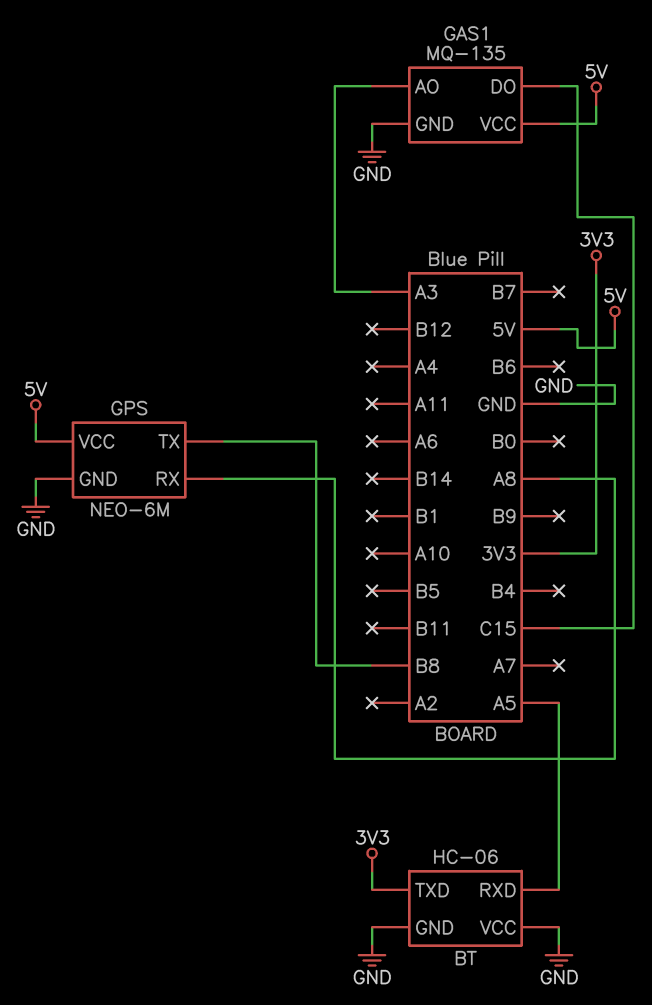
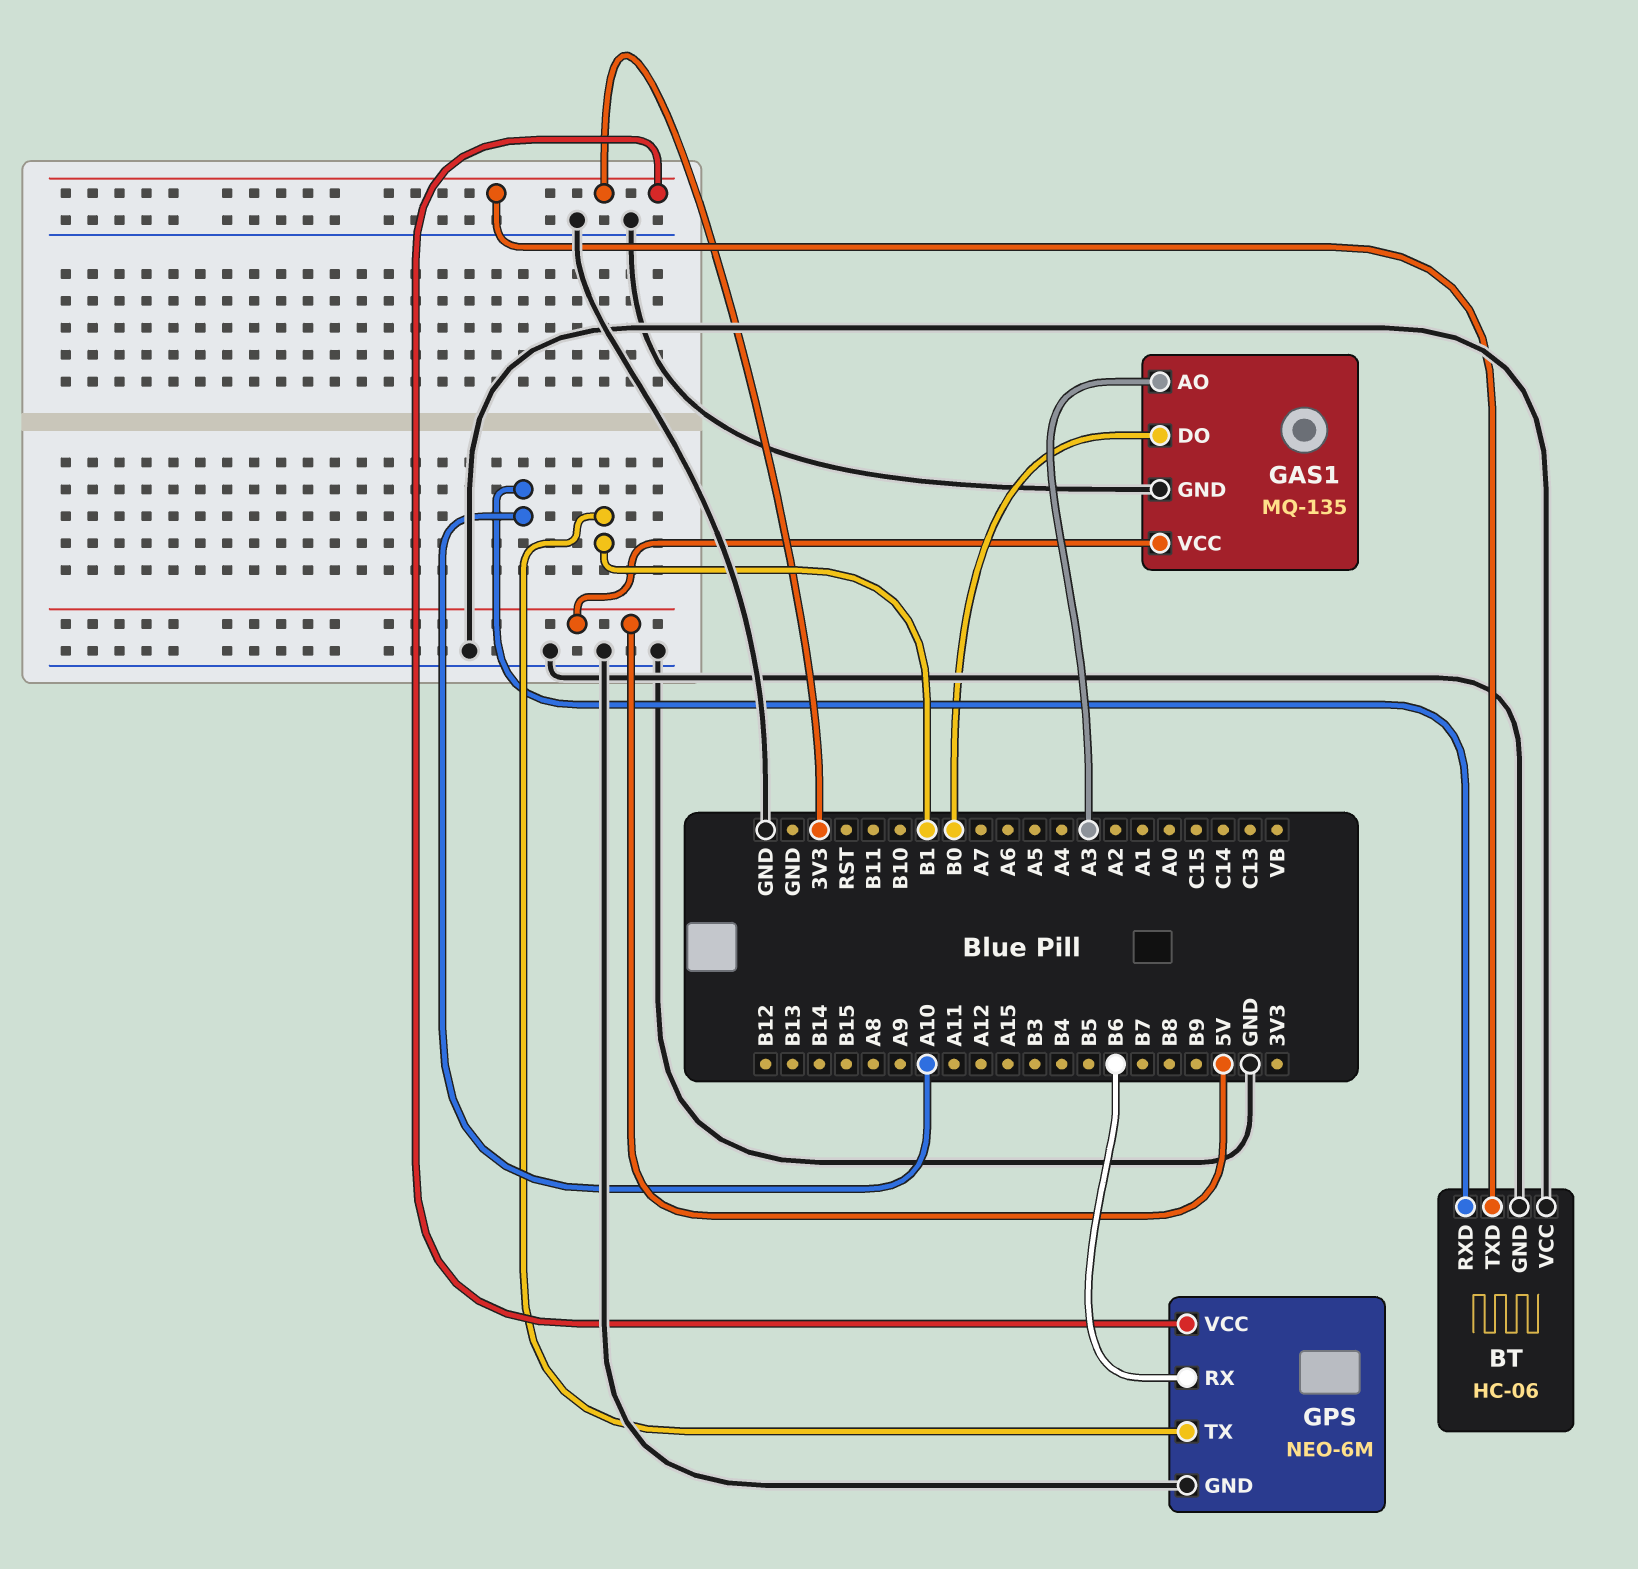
BT pin RXD: A5 -> A10
GAS1 pin DO: C15 -> B0
GPS pin RX: A8 -> B6
GPS pin TX: B8 -> B1
GPS pin VCC: 5V -> 3V3

